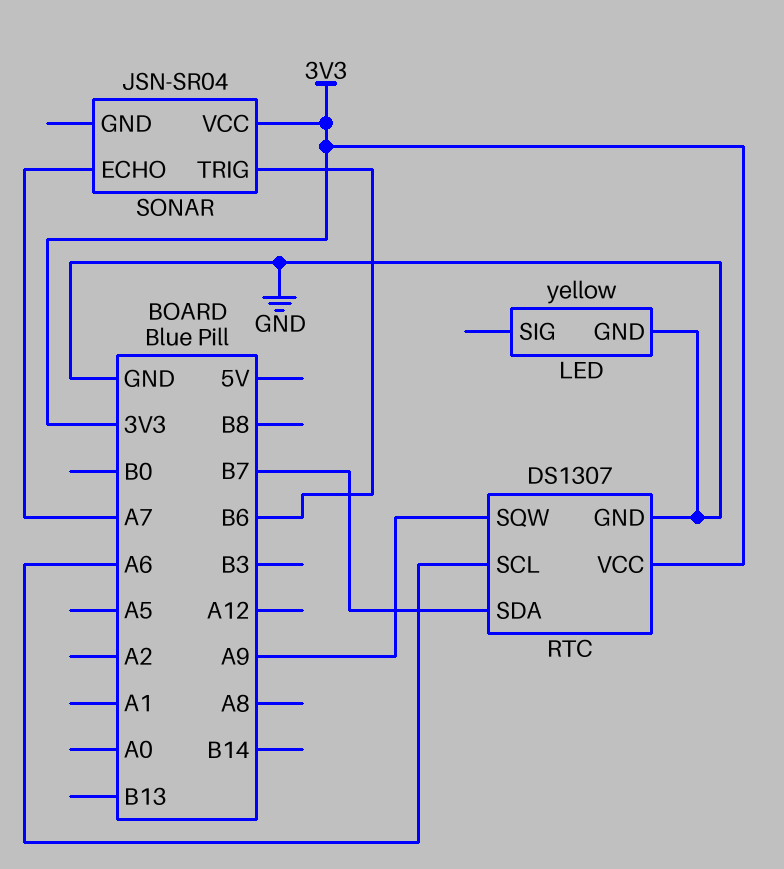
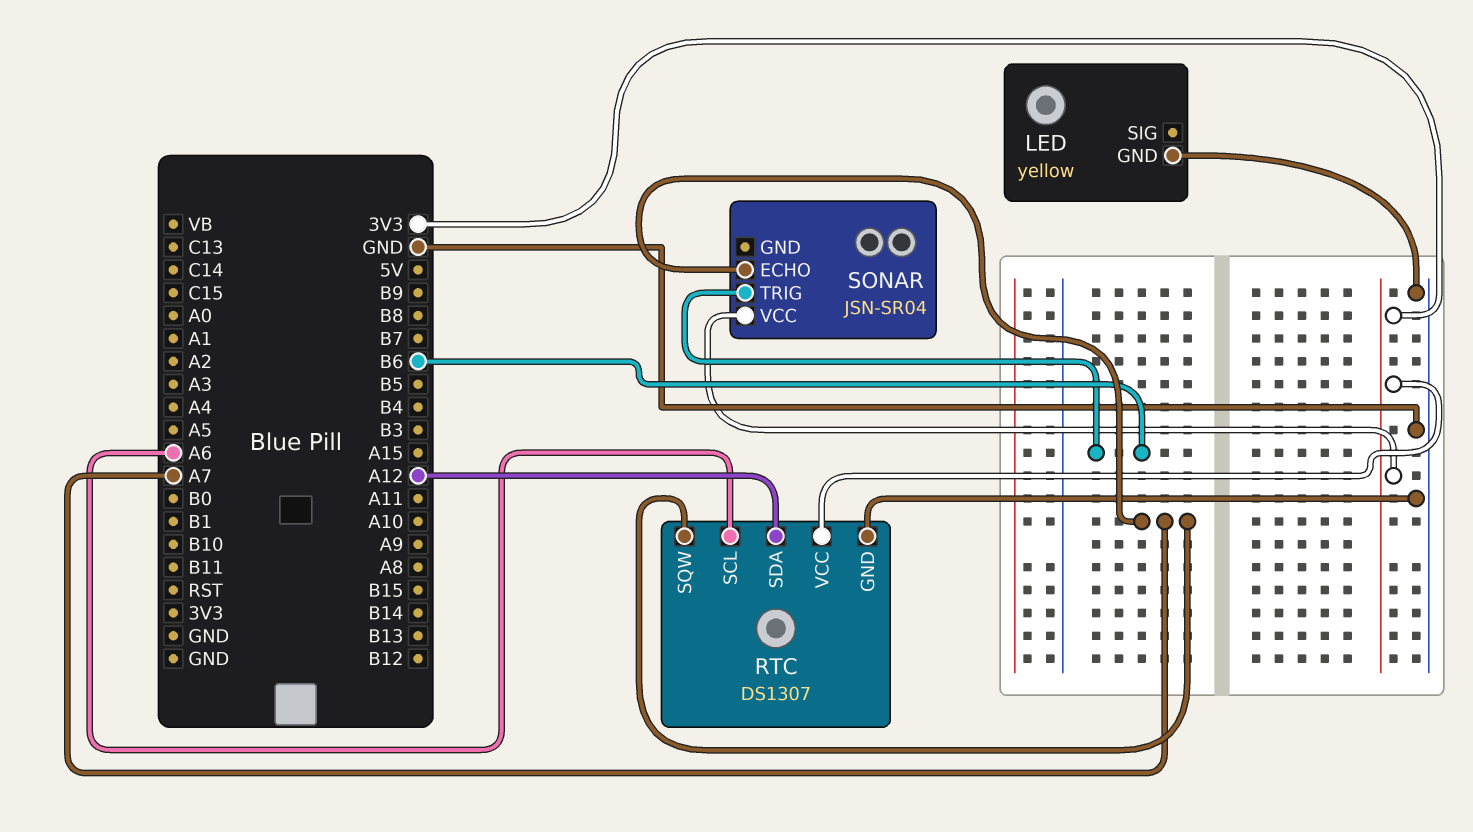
RTC pin SDA: B7 -> A12
RTC pin SQW: A9 -> A7

